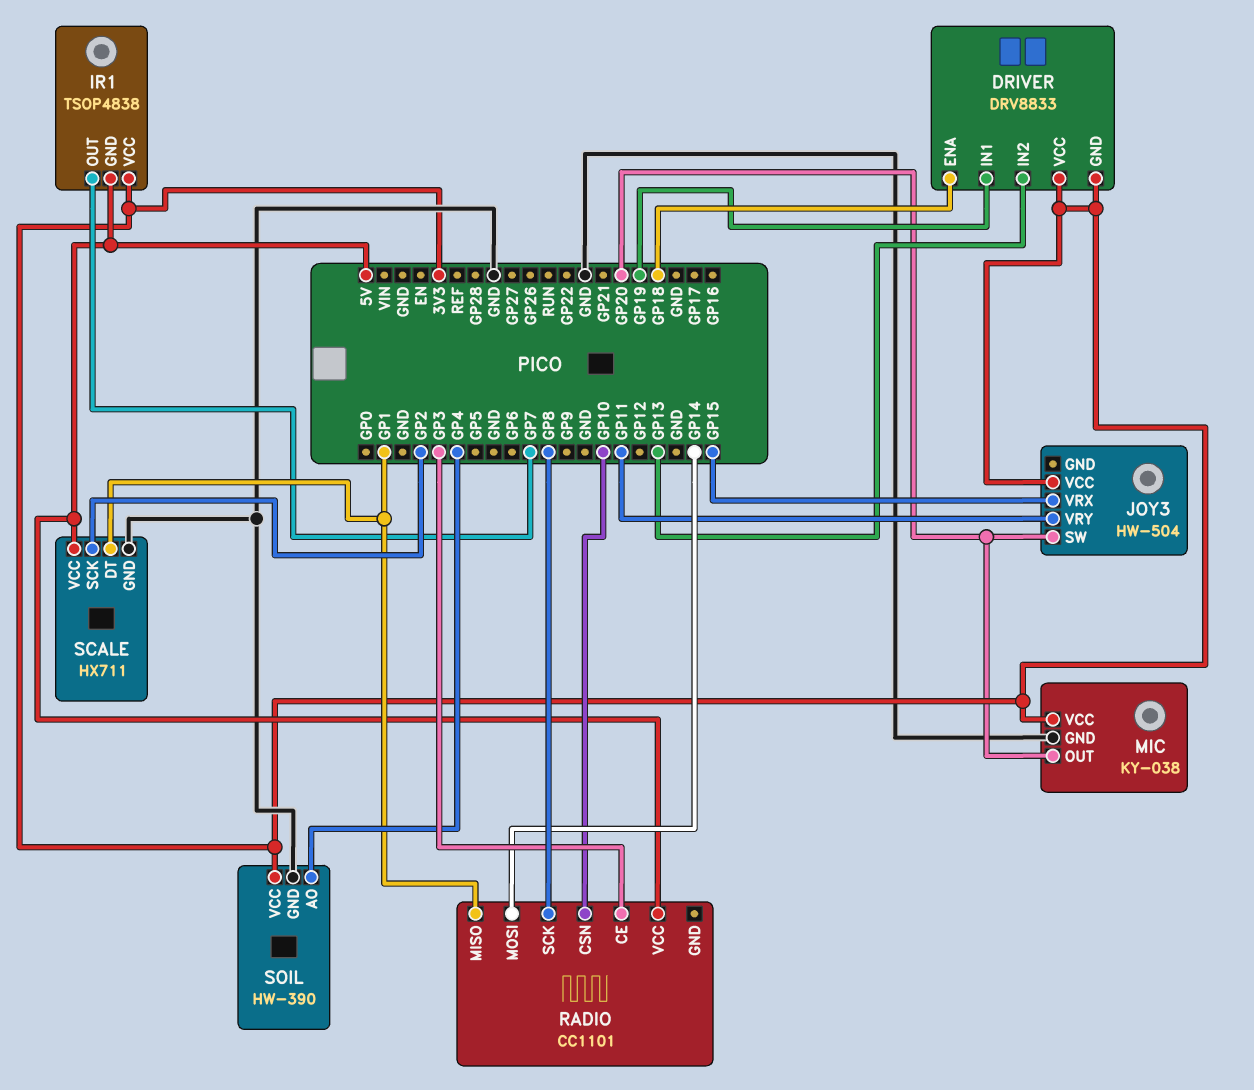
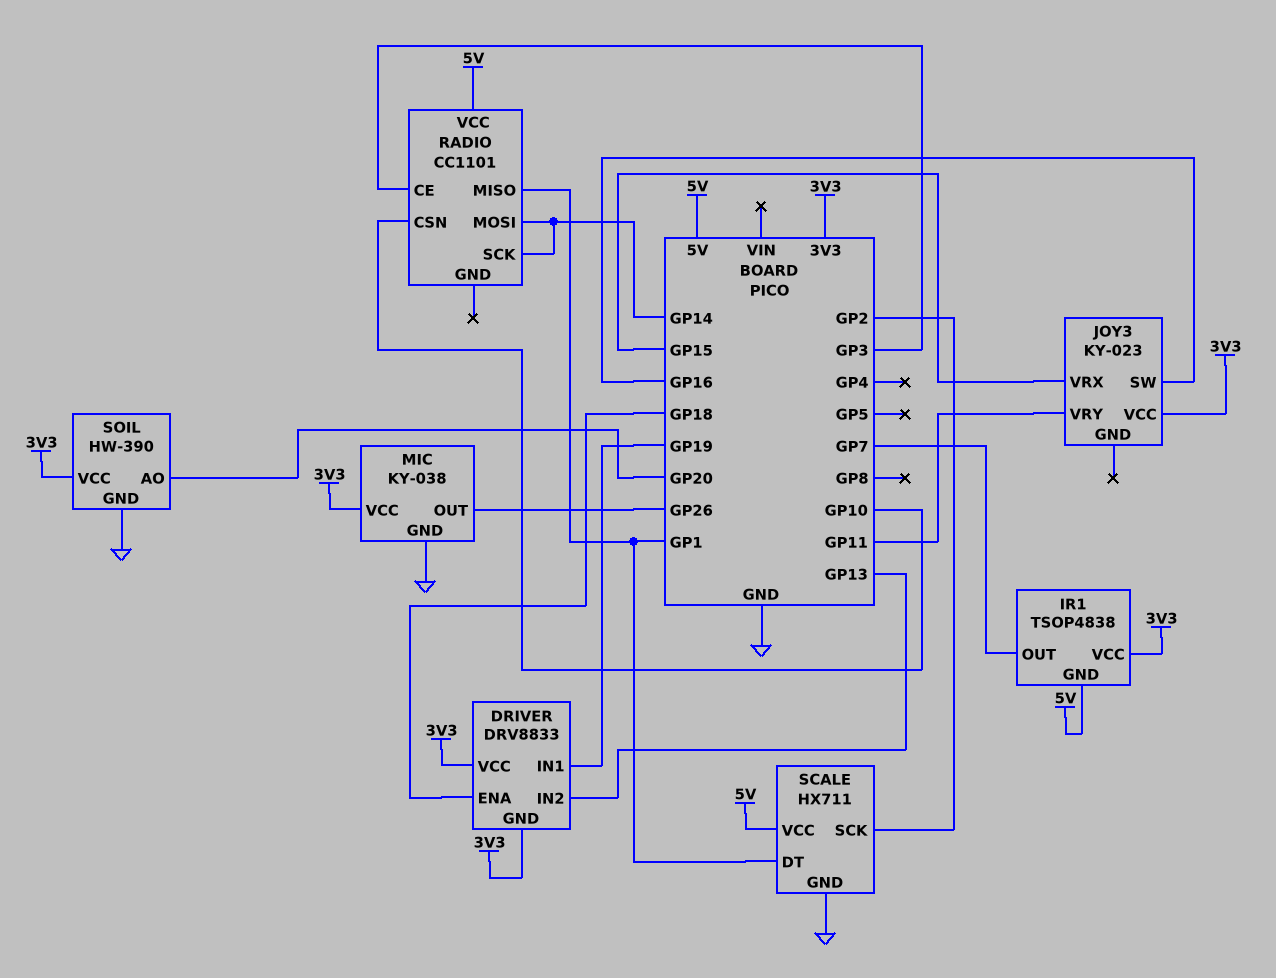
JOY3: HW-504 -> KY-023
JOY3 pin SW: GP20 -> GP16
MIC pin OUT: GP20 -> GP26
RADIO pin SCK: GP8 -> GP14
SOIL pin AO: GP4 -> GP20

